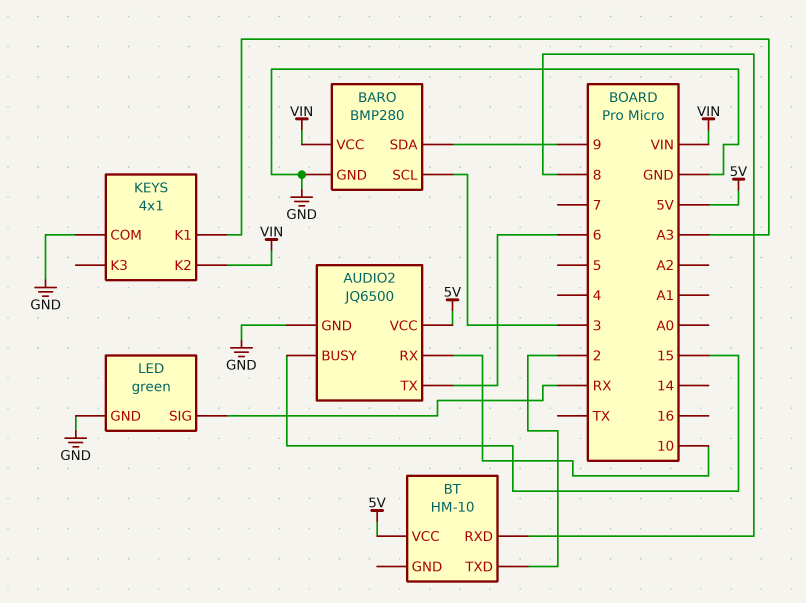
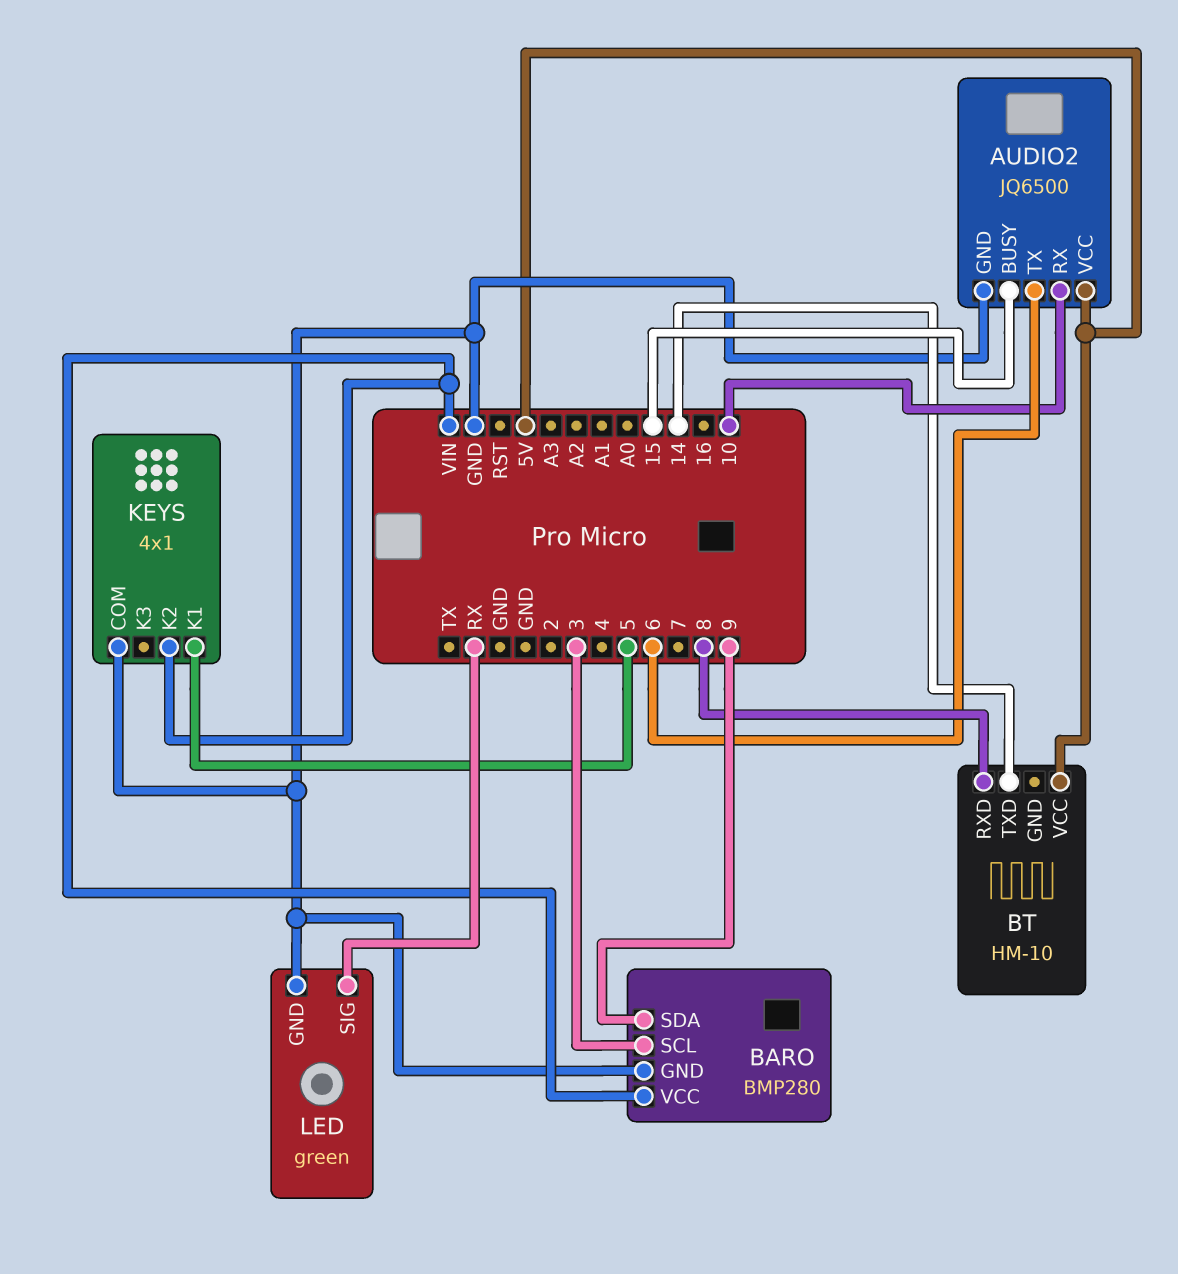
BT pin TXD: 2 -> 14
KEYS pin K1: A3 -> 5

